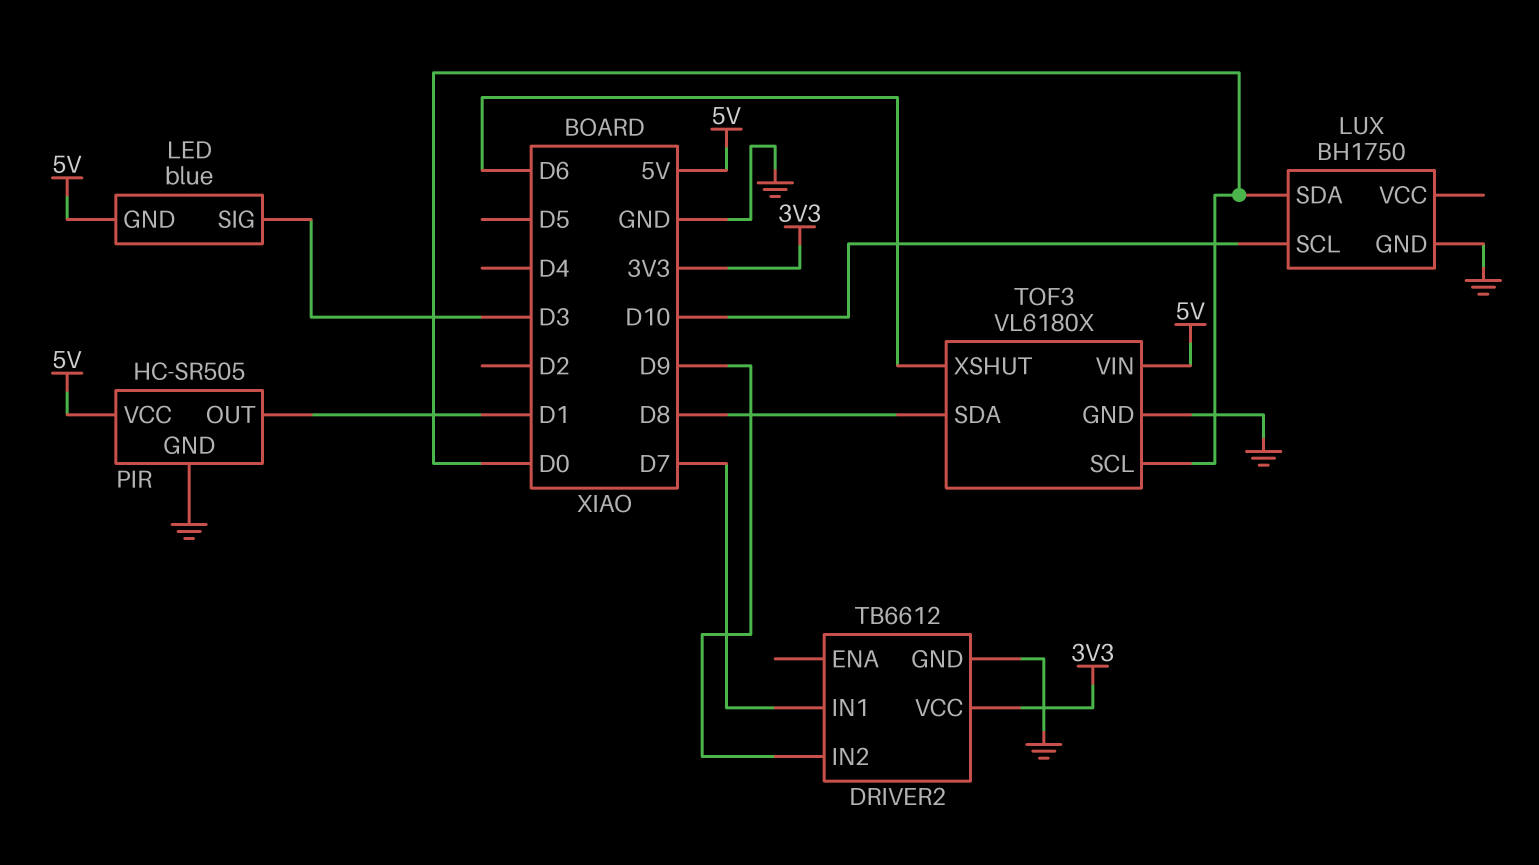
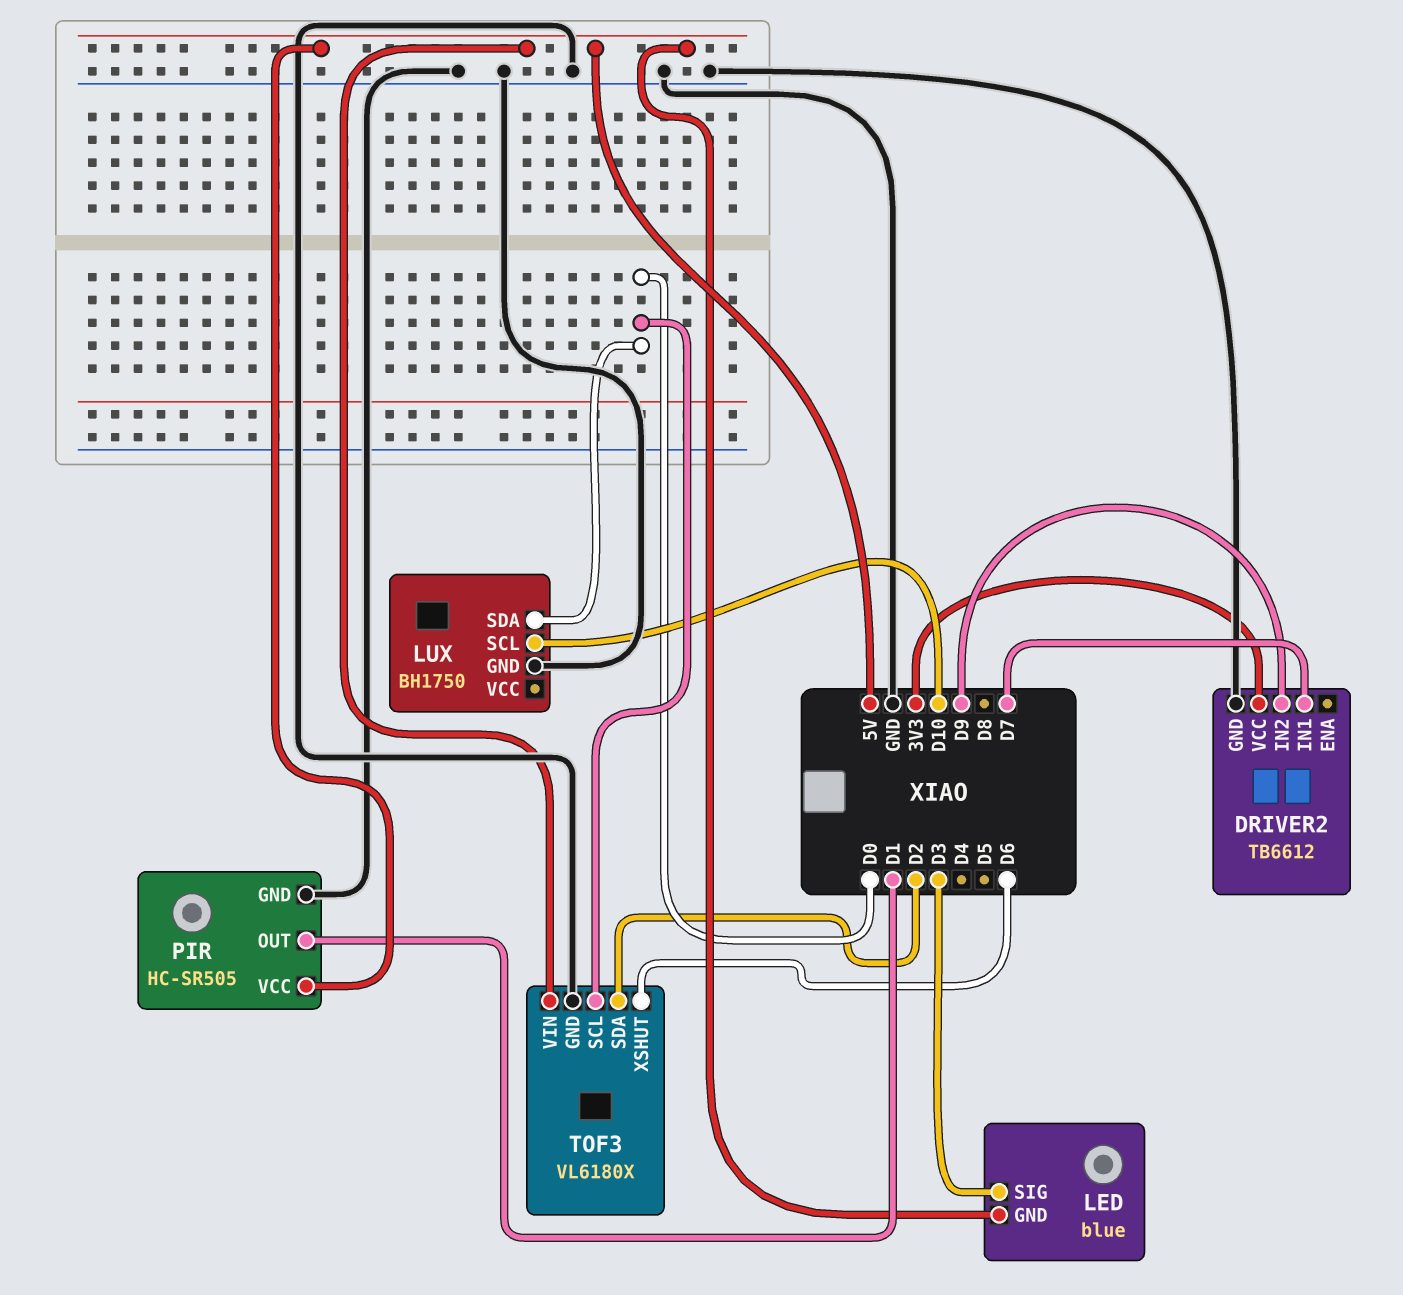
TOF3 pin SDA: D8 -> D2

